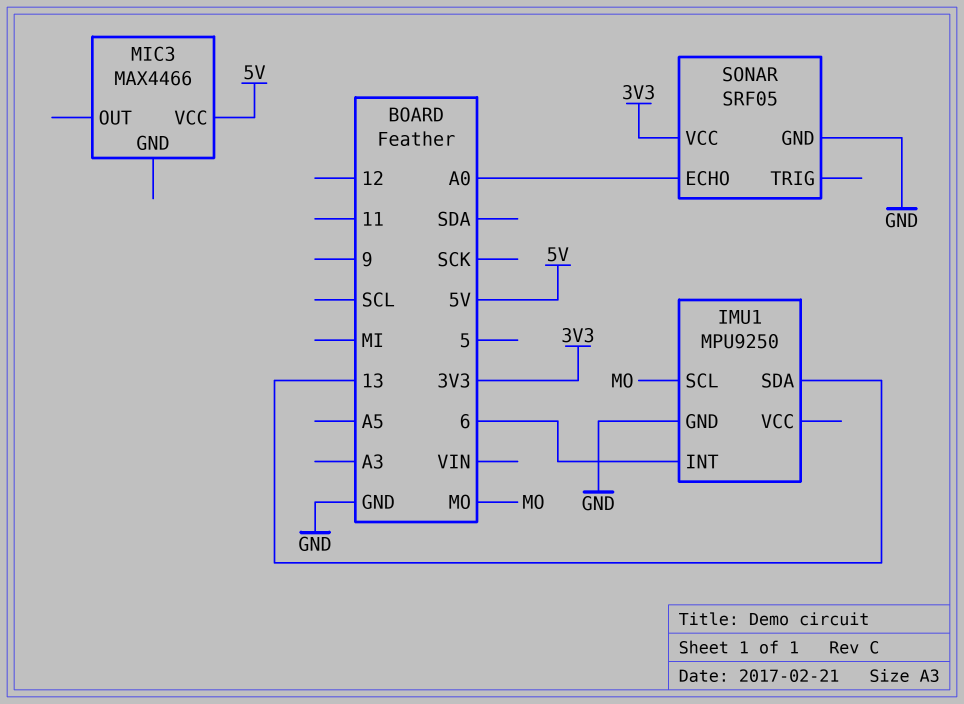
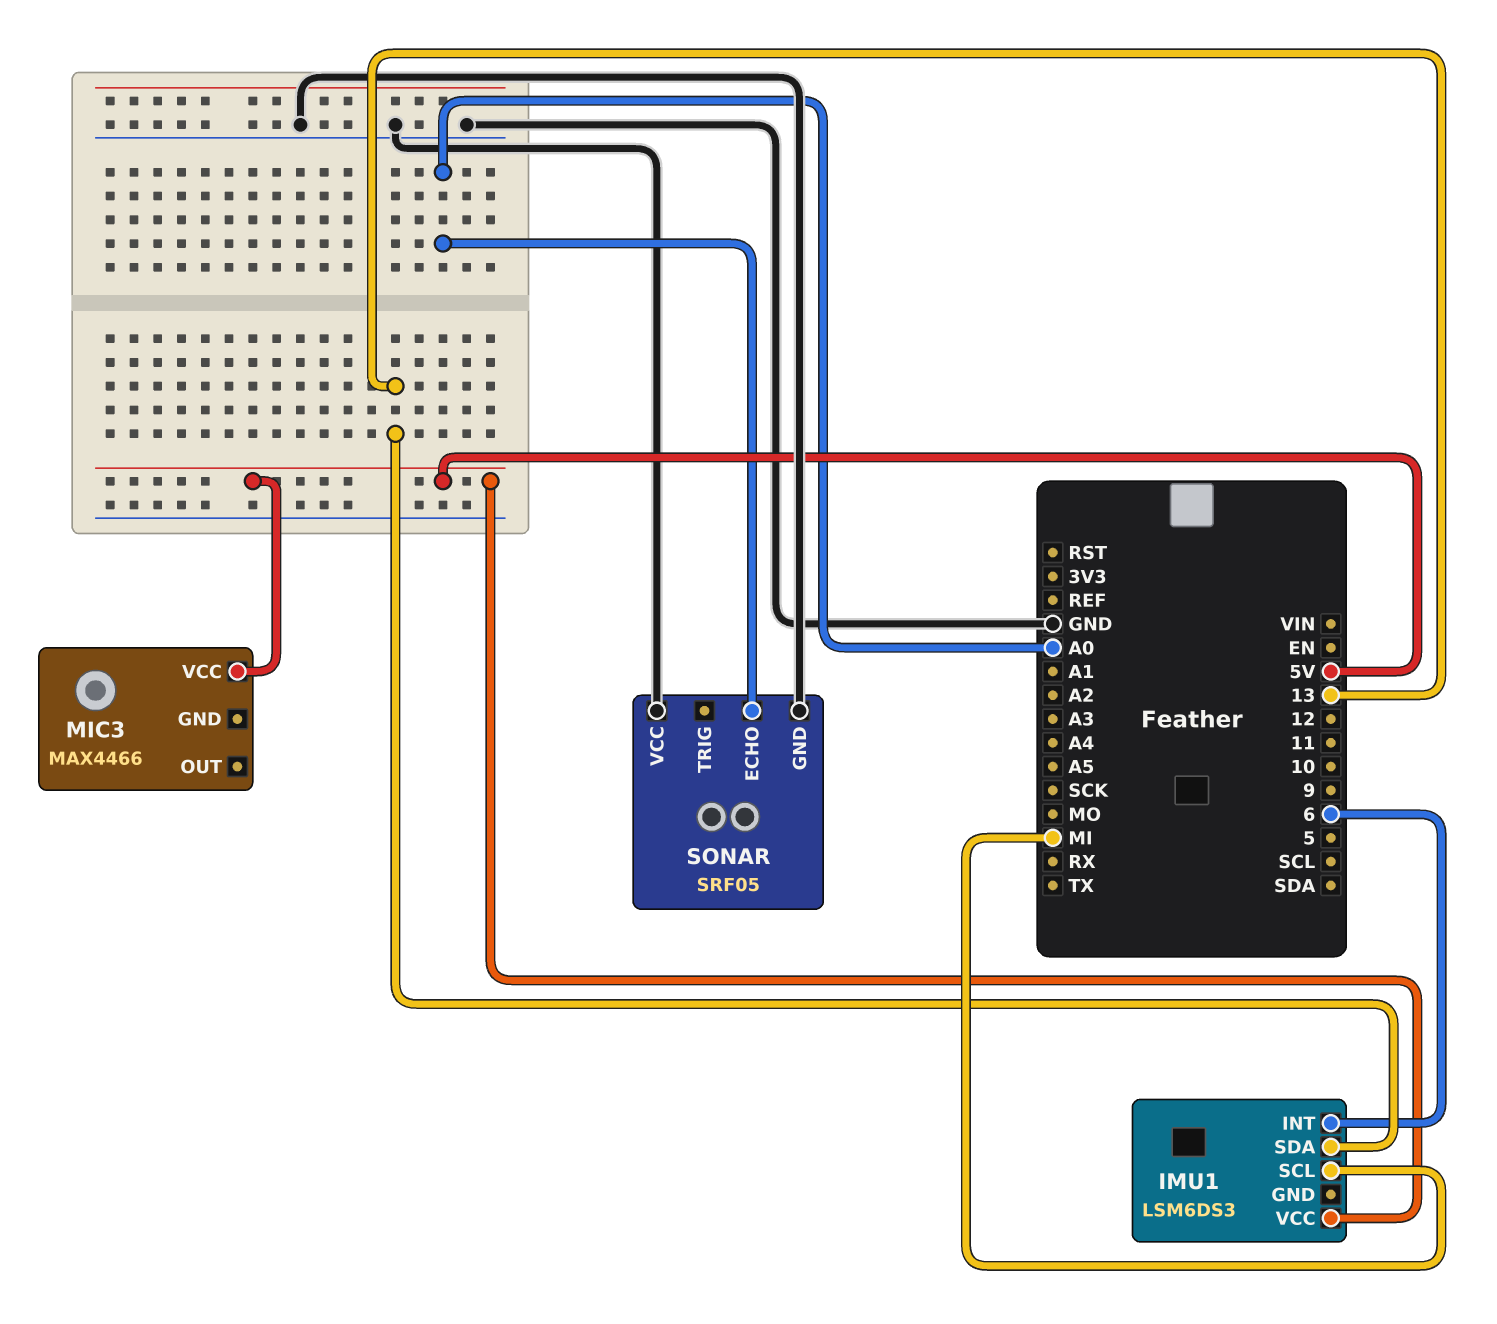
IMU1: MPU9250 -> LSM6DS3
IMU1 pin GND: GND -> none
IMU1 pin SCL: MO -> MI
IMU1 pin VCC: none -> 5V
SONAR pin VCC: 3V3 -> GND

